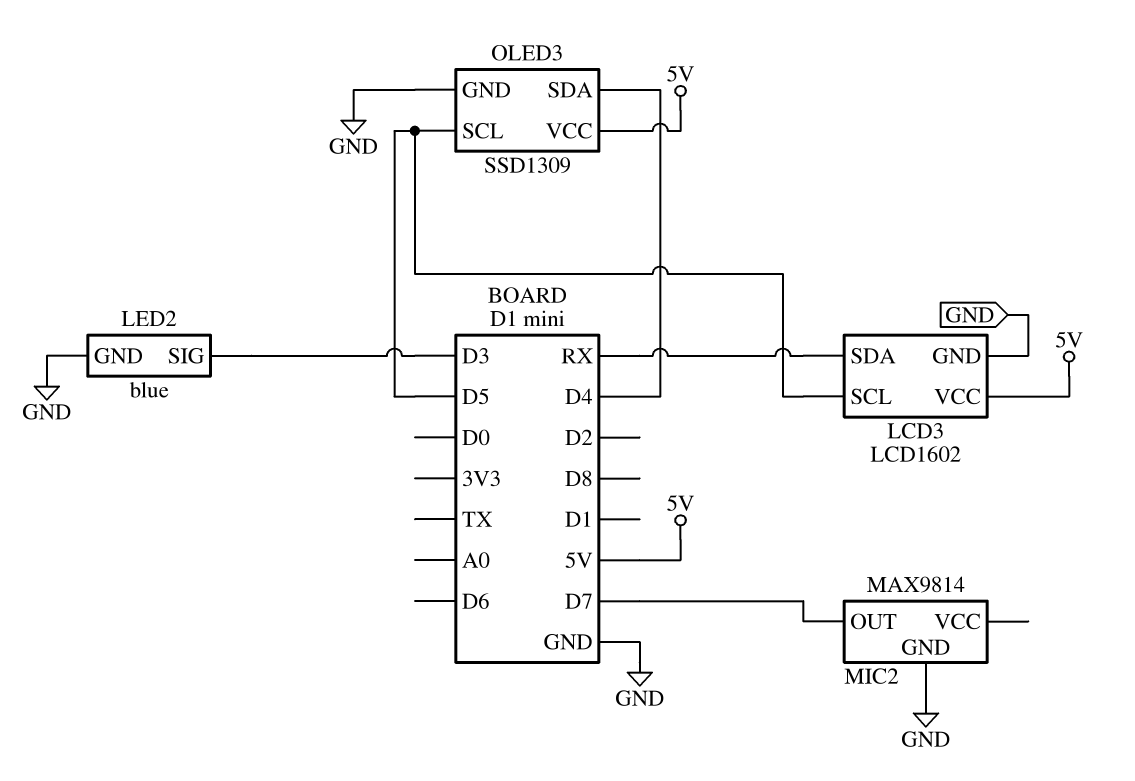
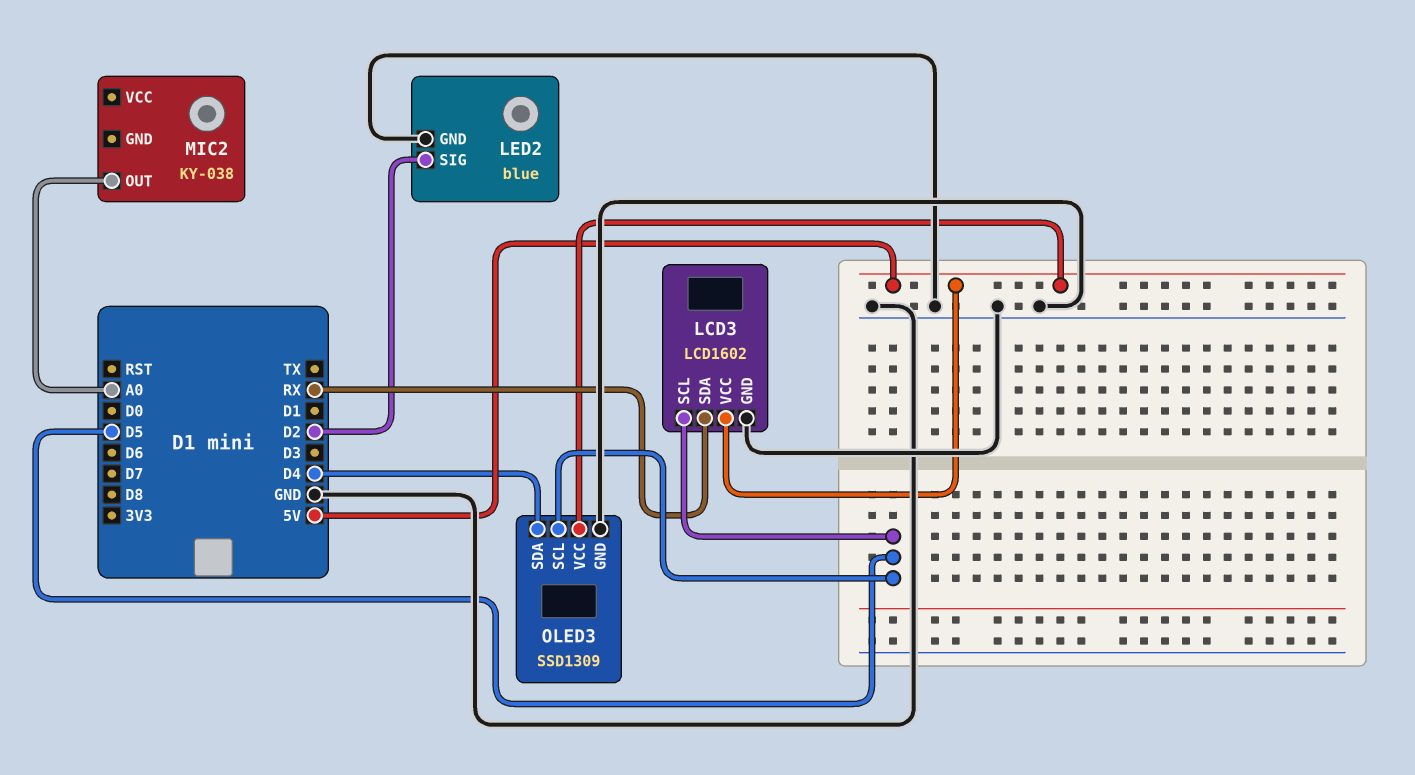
LED2 pin SIG: D3 -> D2
MIC2: MAX9814 -> KY-038
MIC2 pin GND: GND -> none
MIC2 pin OUT: D7 -> A0

